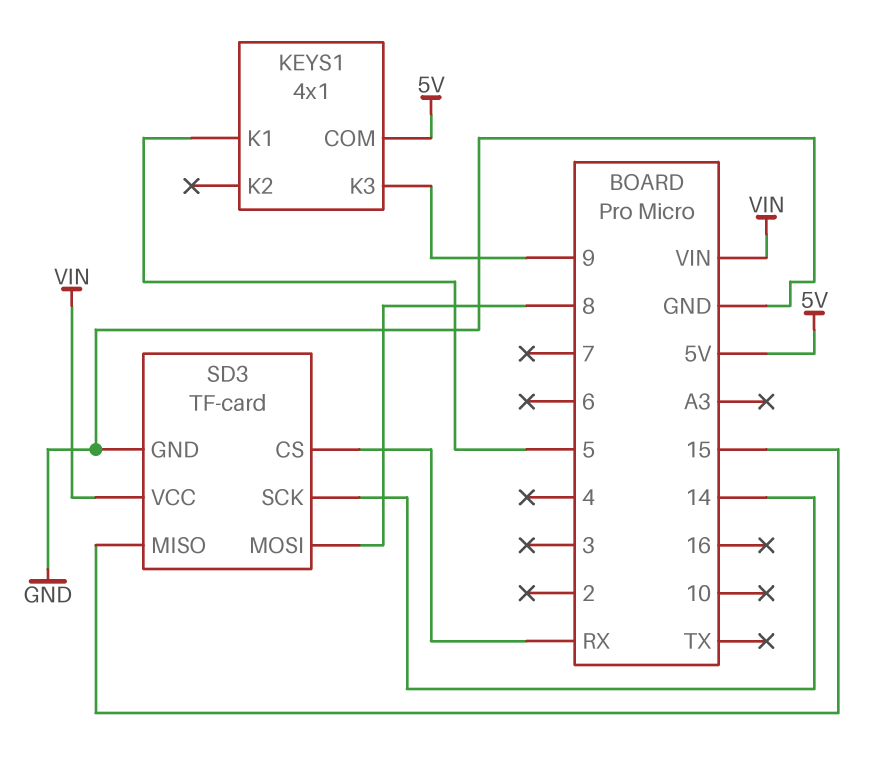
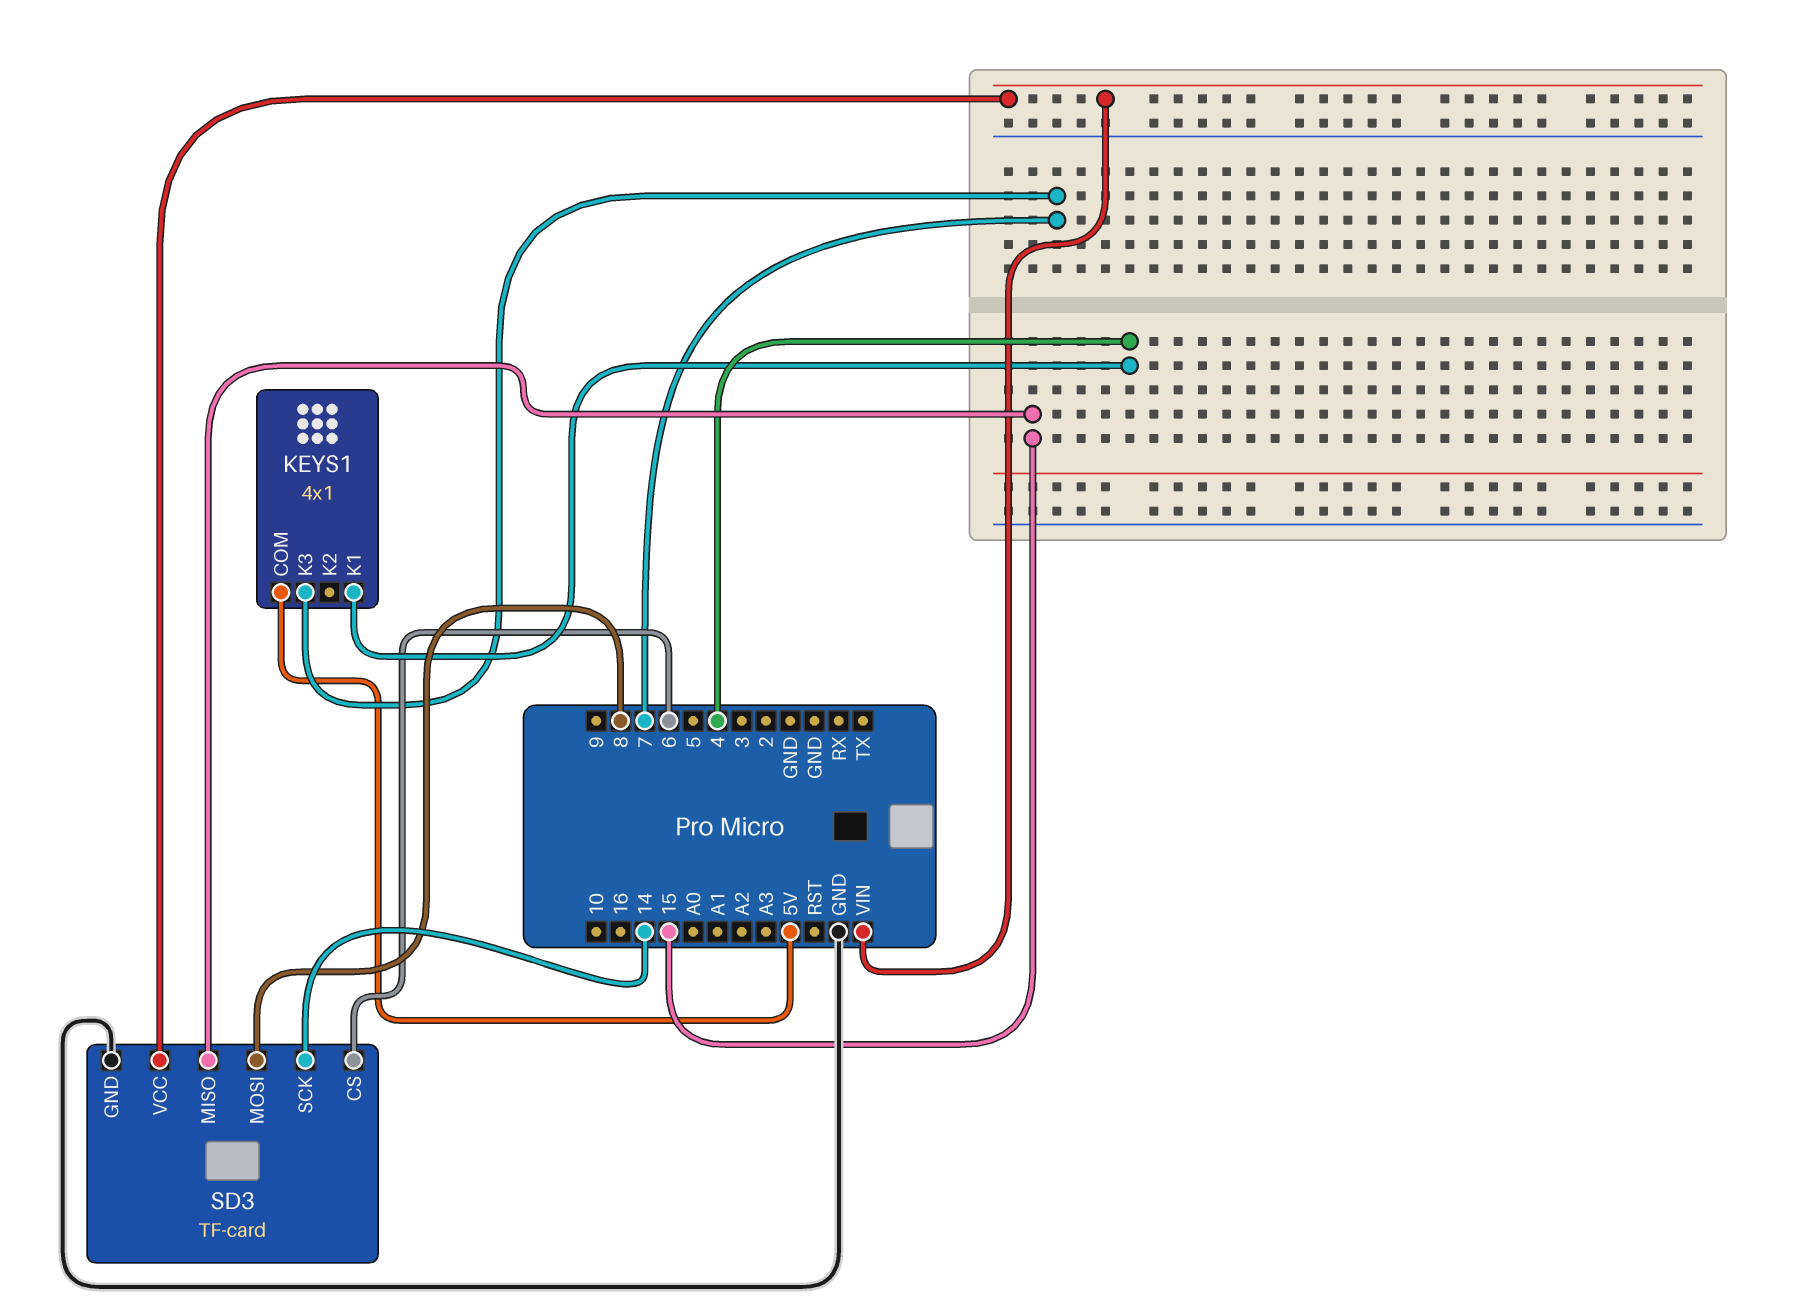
KEYS1 pin K1: 5 -> 4
KEYS1 pin K3: 9 -> 7
SD3 pin CS: RX -> 6

